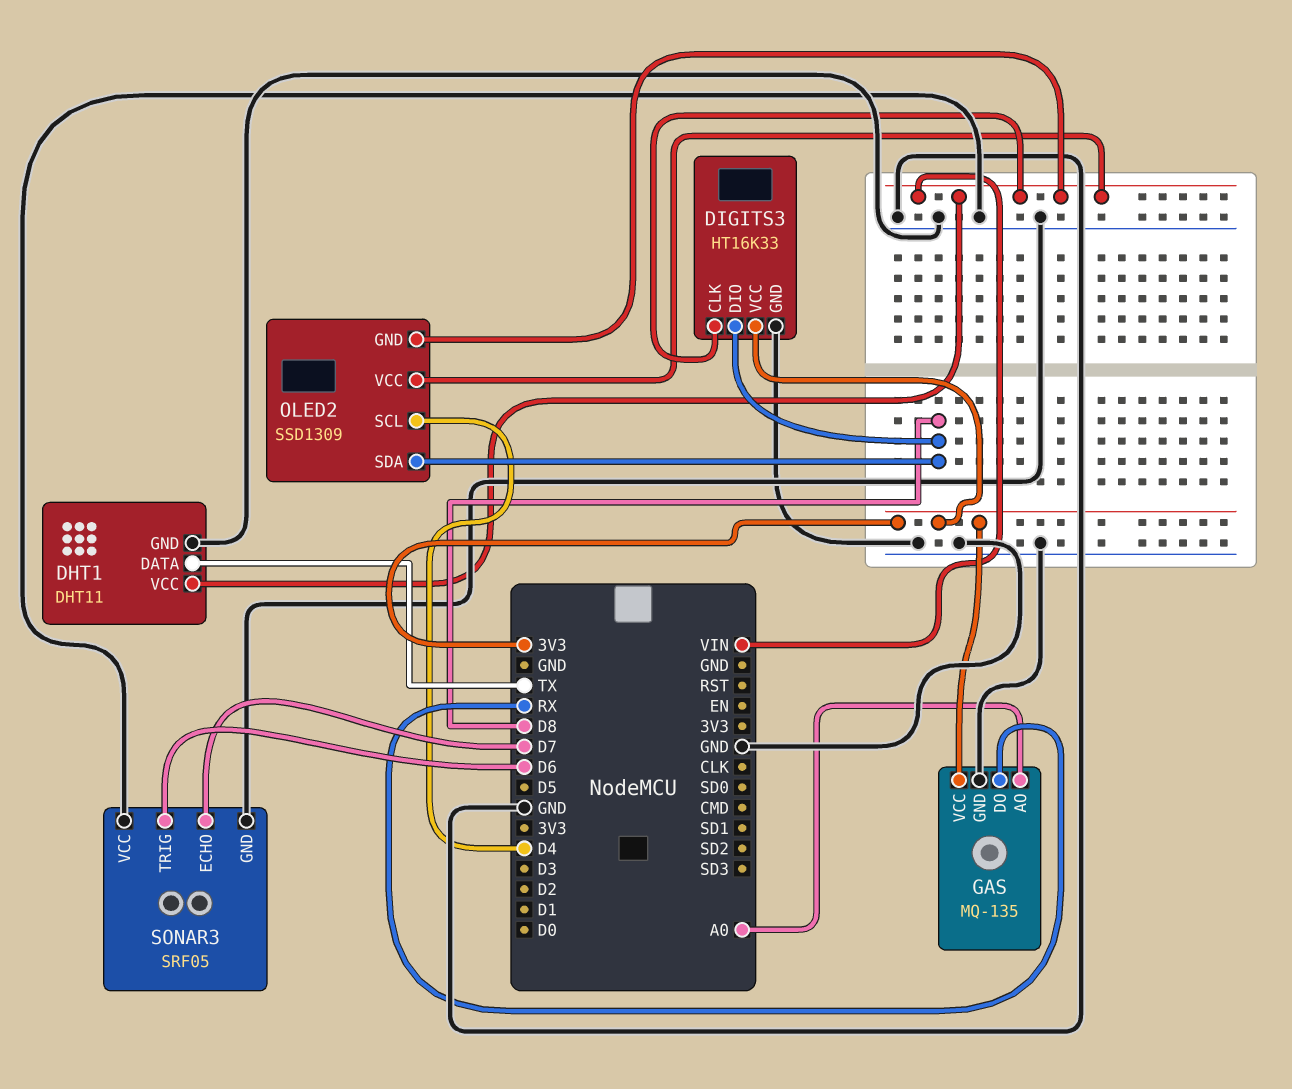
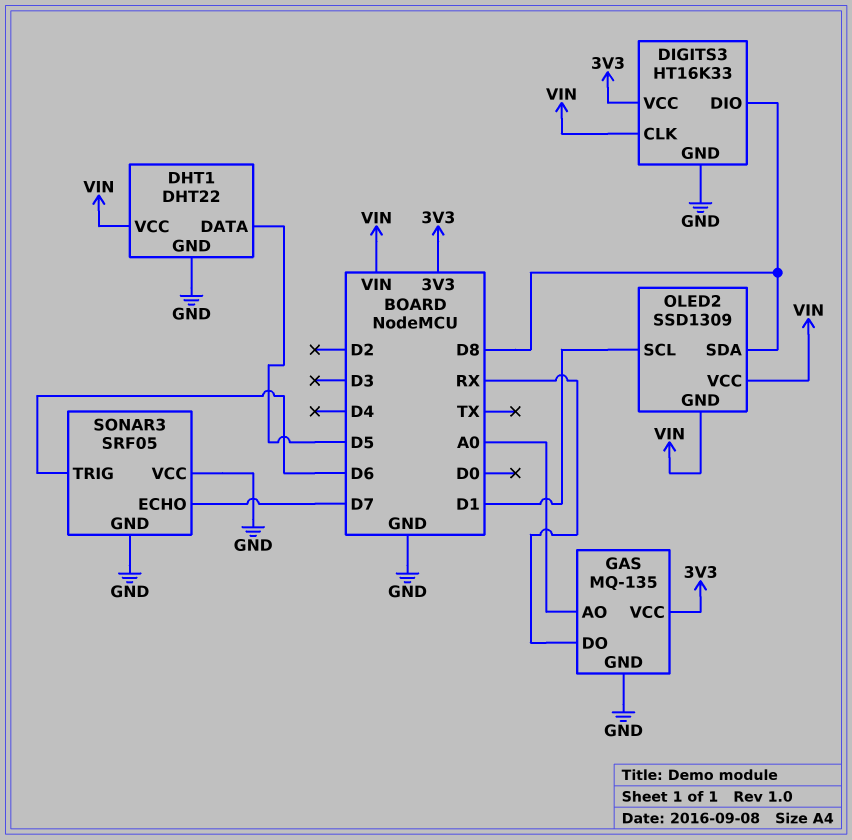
DHT1: DHT11 -> DHT22
DHT1 pin DATA: TX -> D5
OLED2 pin SCL: D4 -> D1

